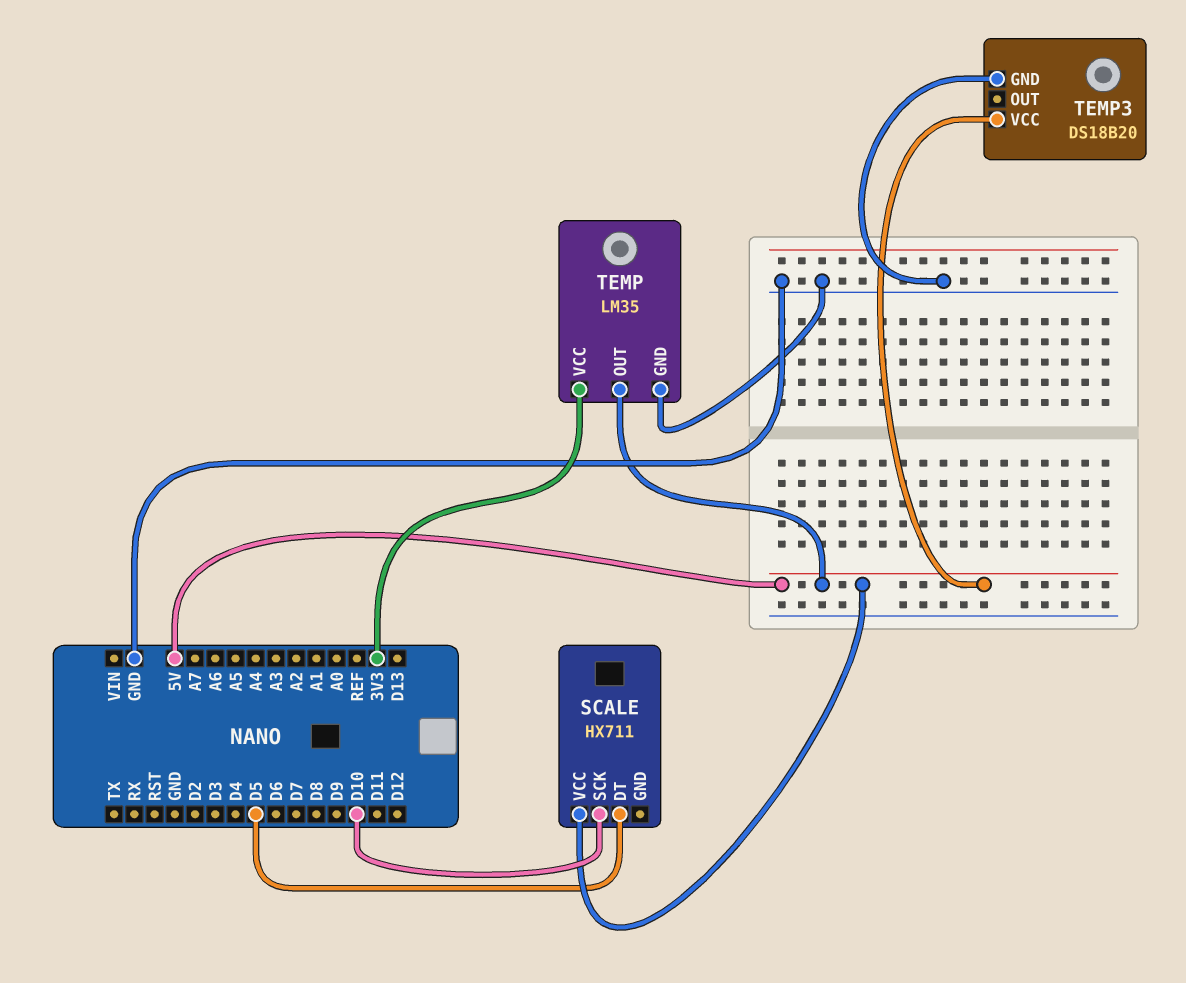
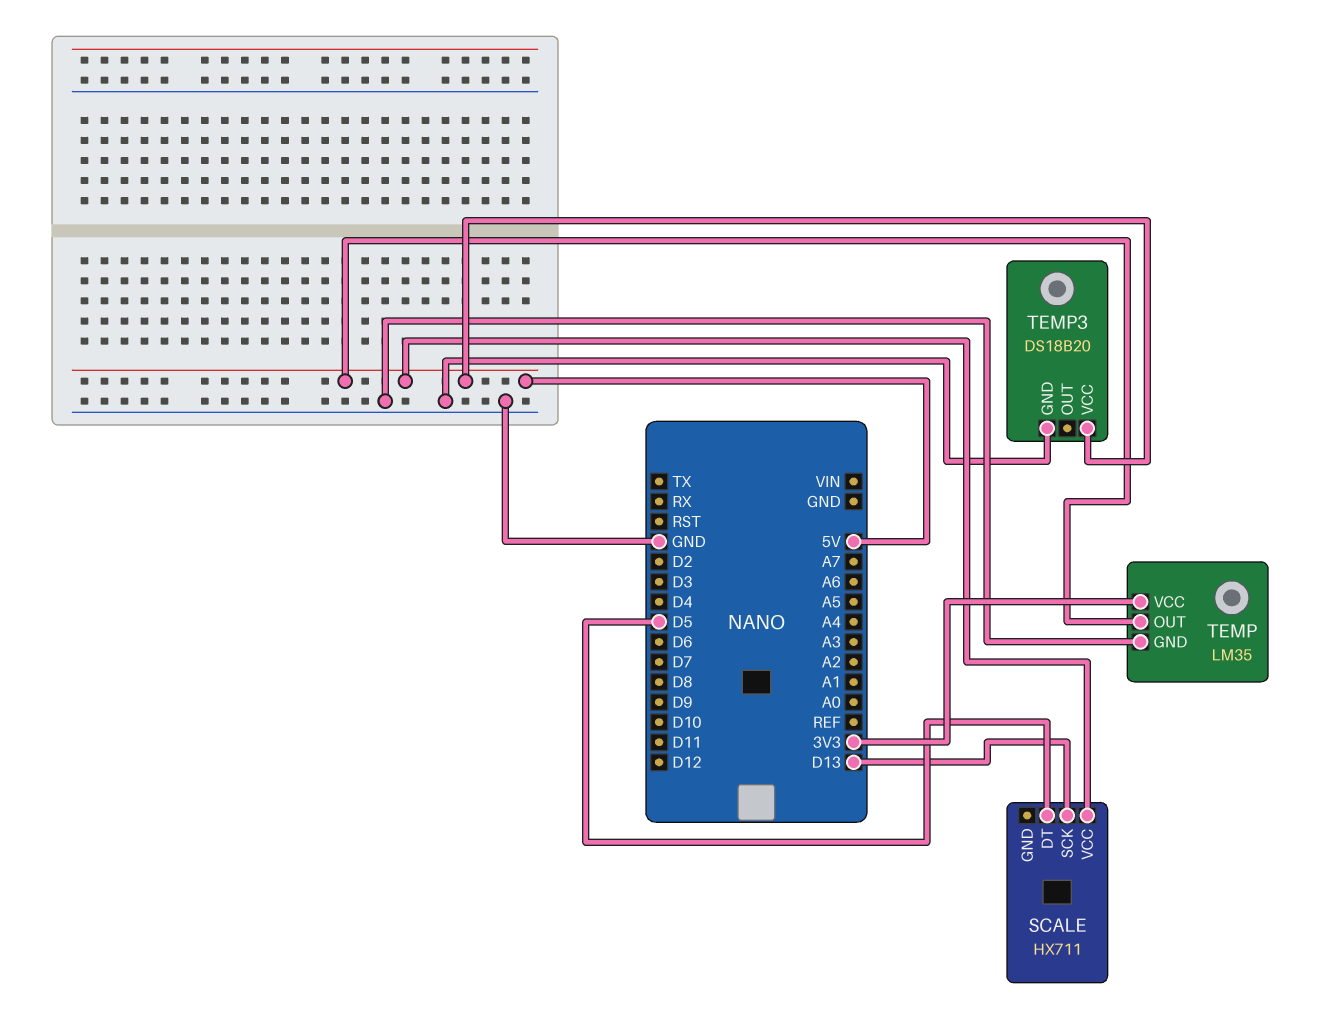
SCALE pin SCK: D10 -> D13

